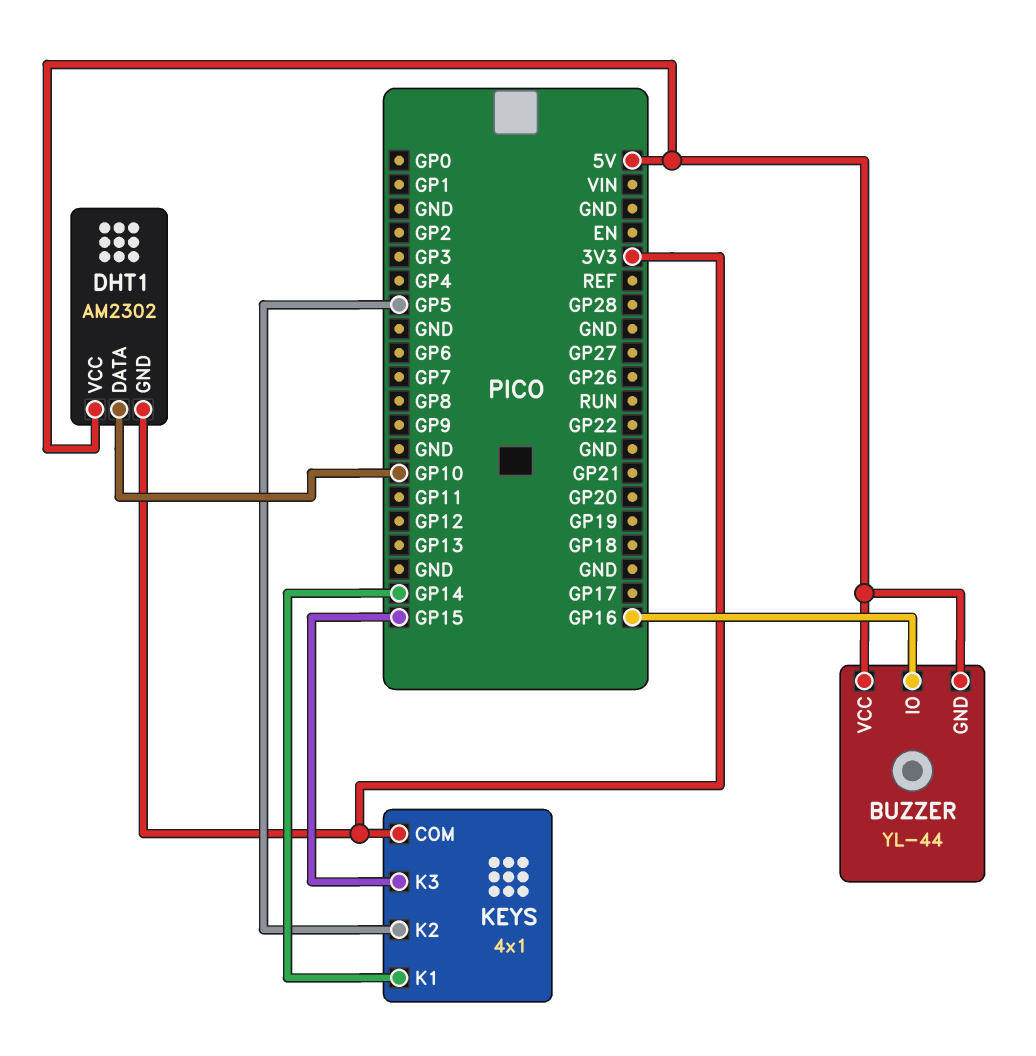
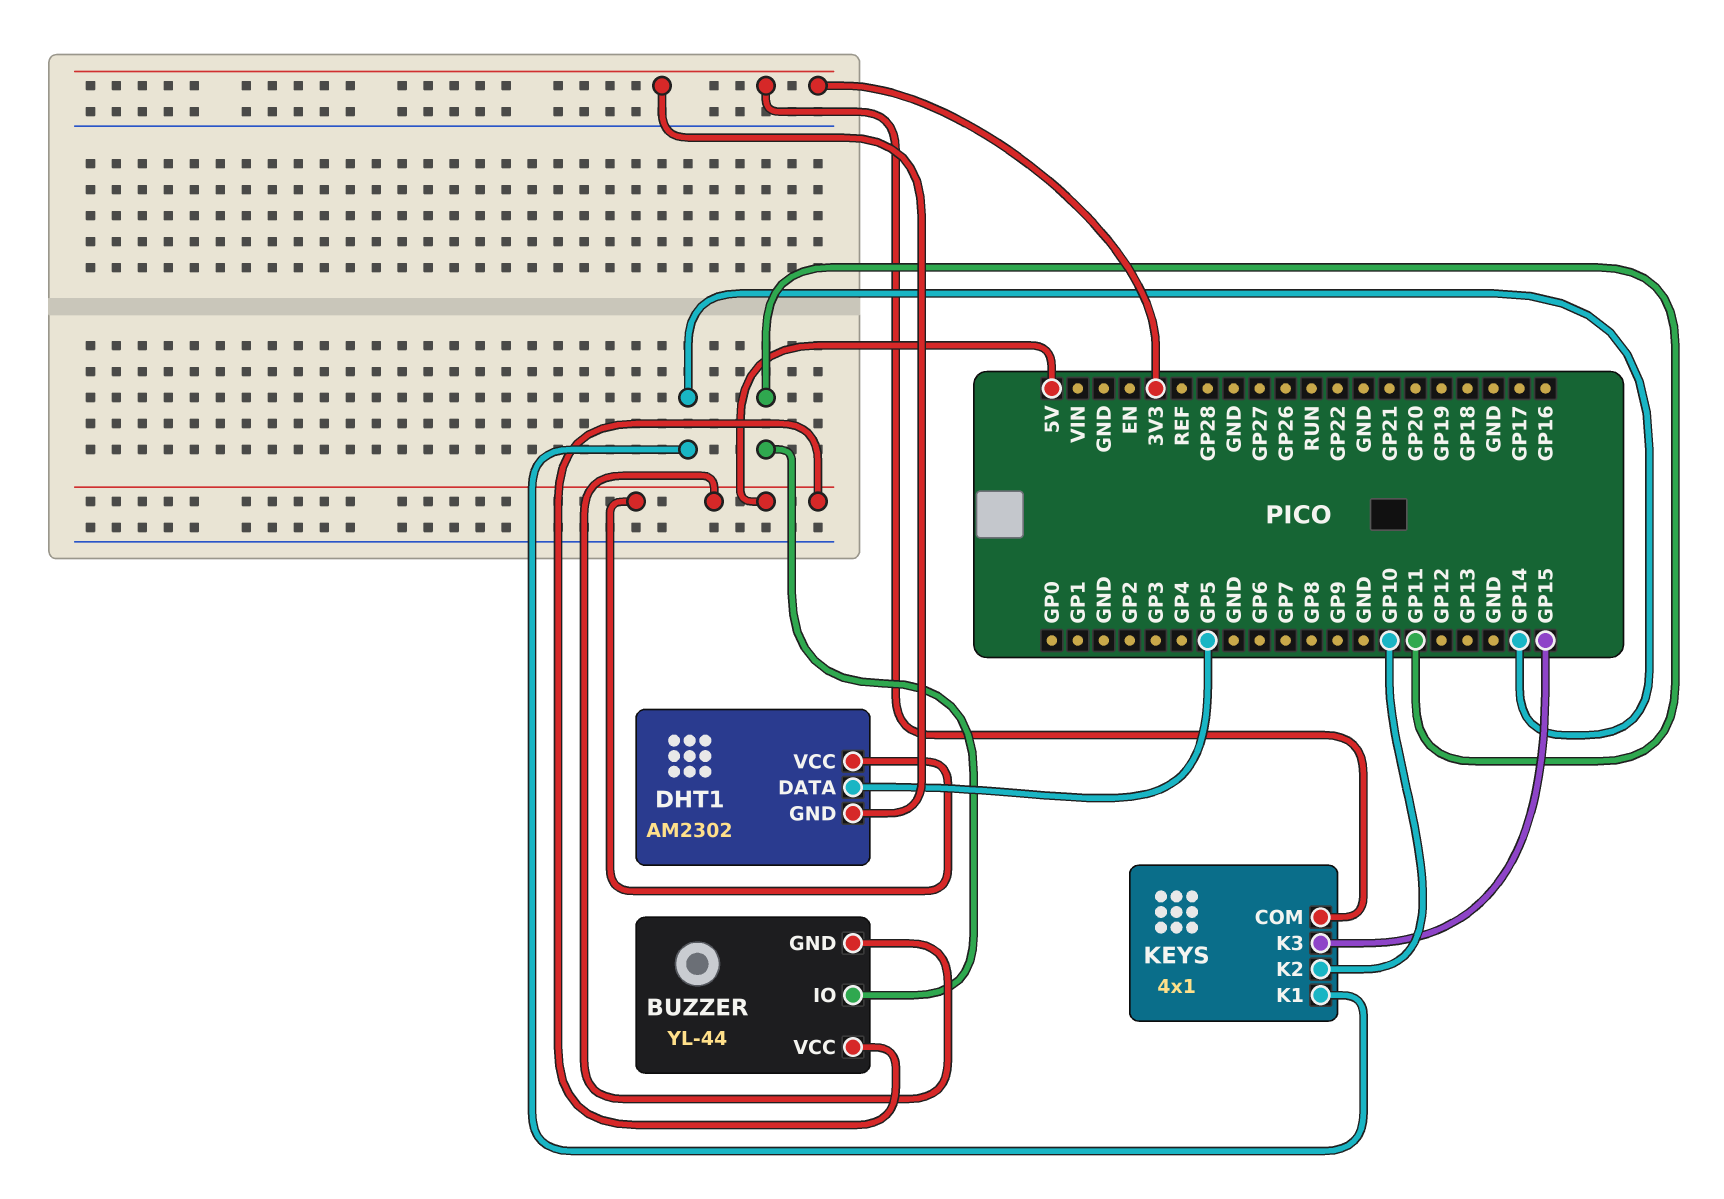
BUZZER pin IO: GP16 -> GP11
DHT1 pin DATA: GP10 -> GP5
KEYS pin K2: GP5 -> GP10

